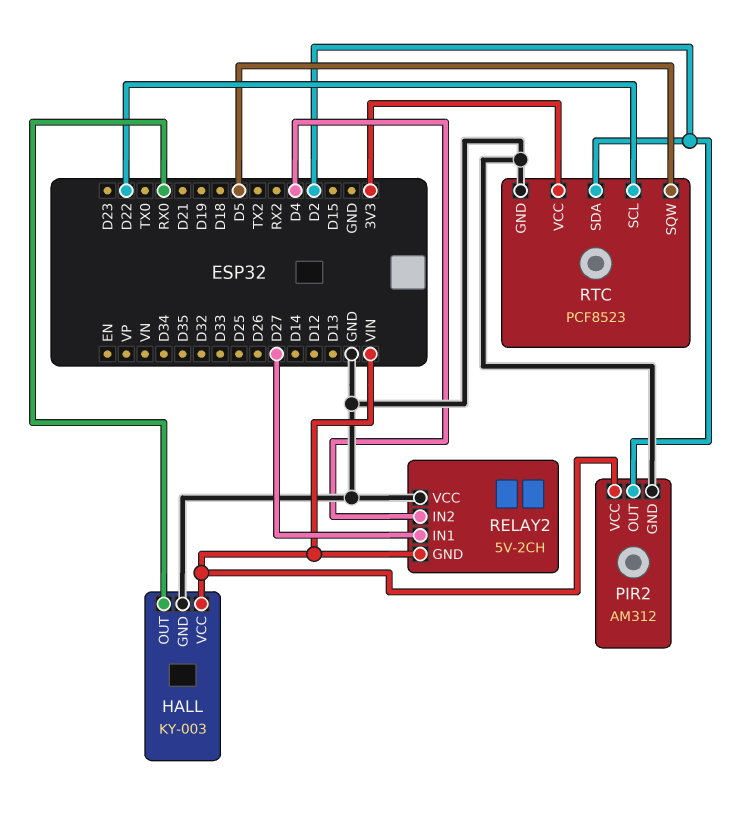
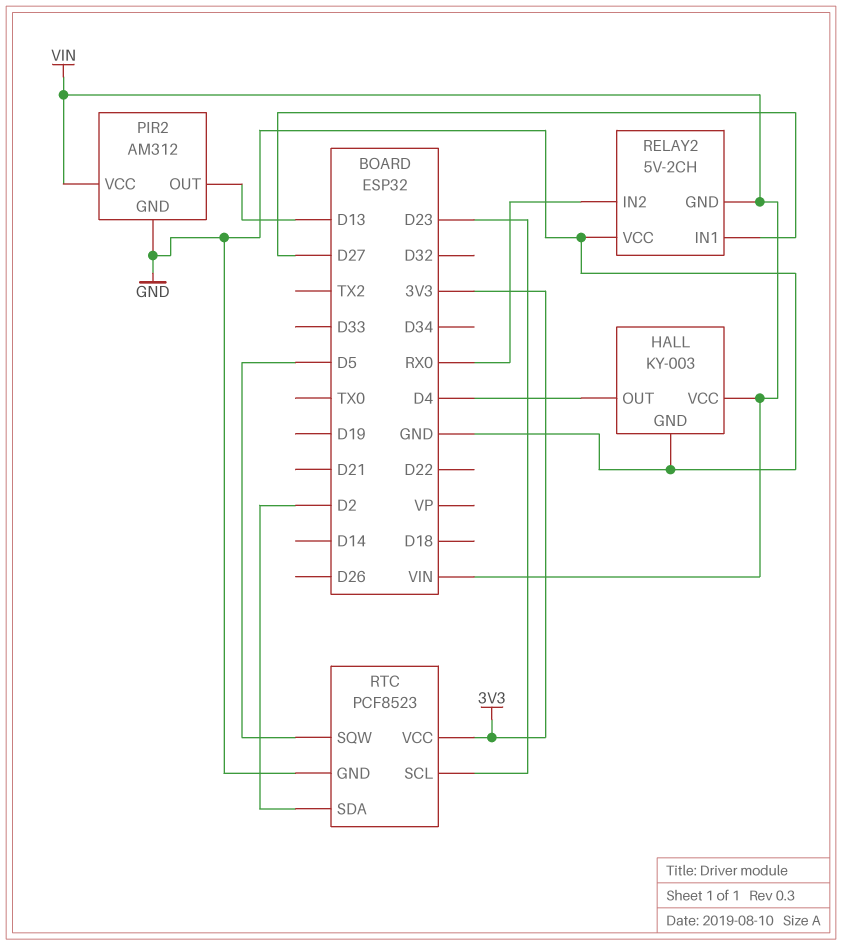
HALL pin OUT: RX0 -> D4
PIR2 pin OUT: D2 -> D13
RELAY2 pin IN2: D4 -> RX0
RTC pin SCL: D22 -> D23

